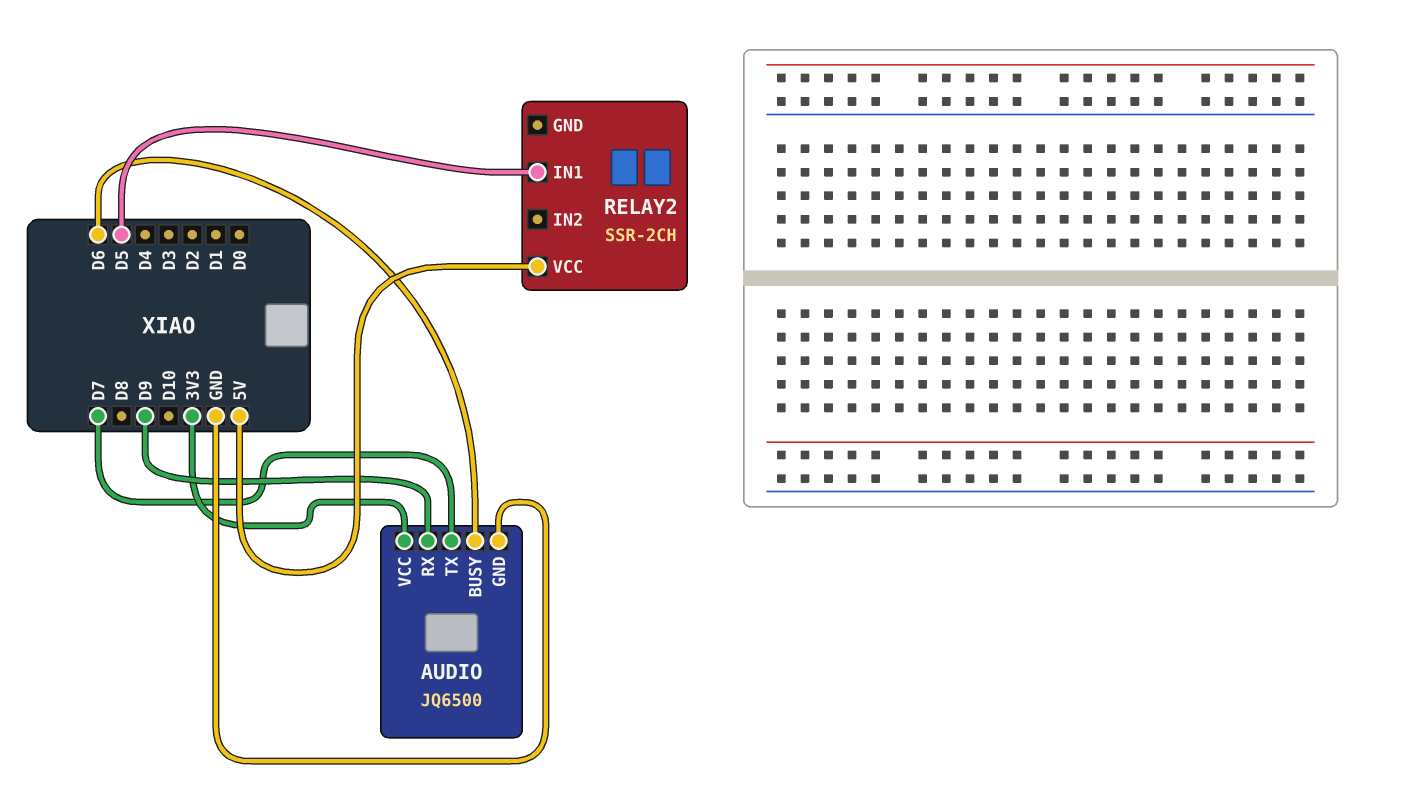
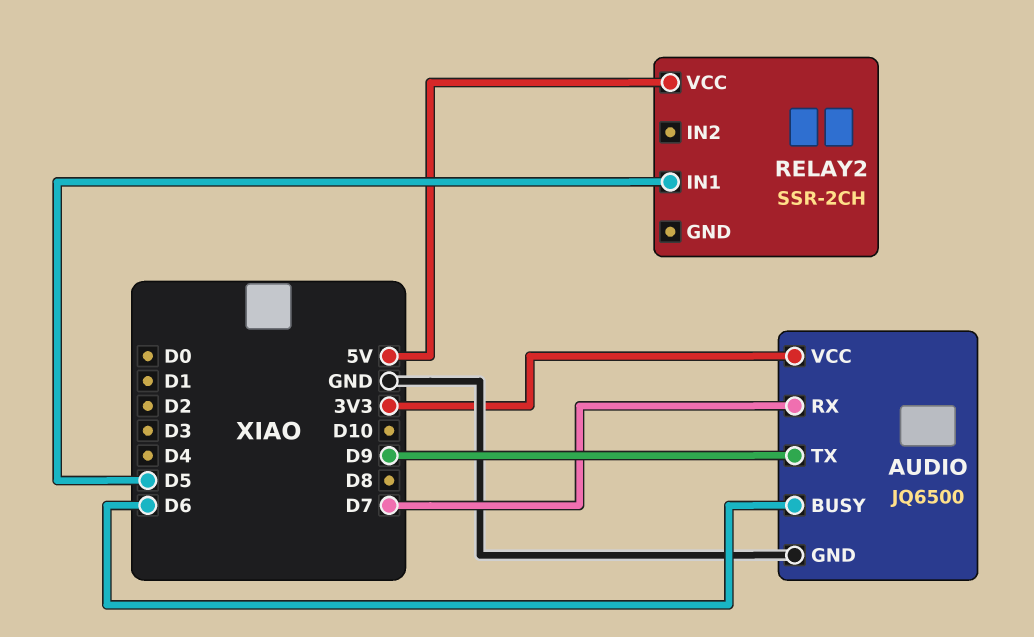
AUDIO pin RX: D9 -> D7
AUDIO pin TX: D7 -> D9

